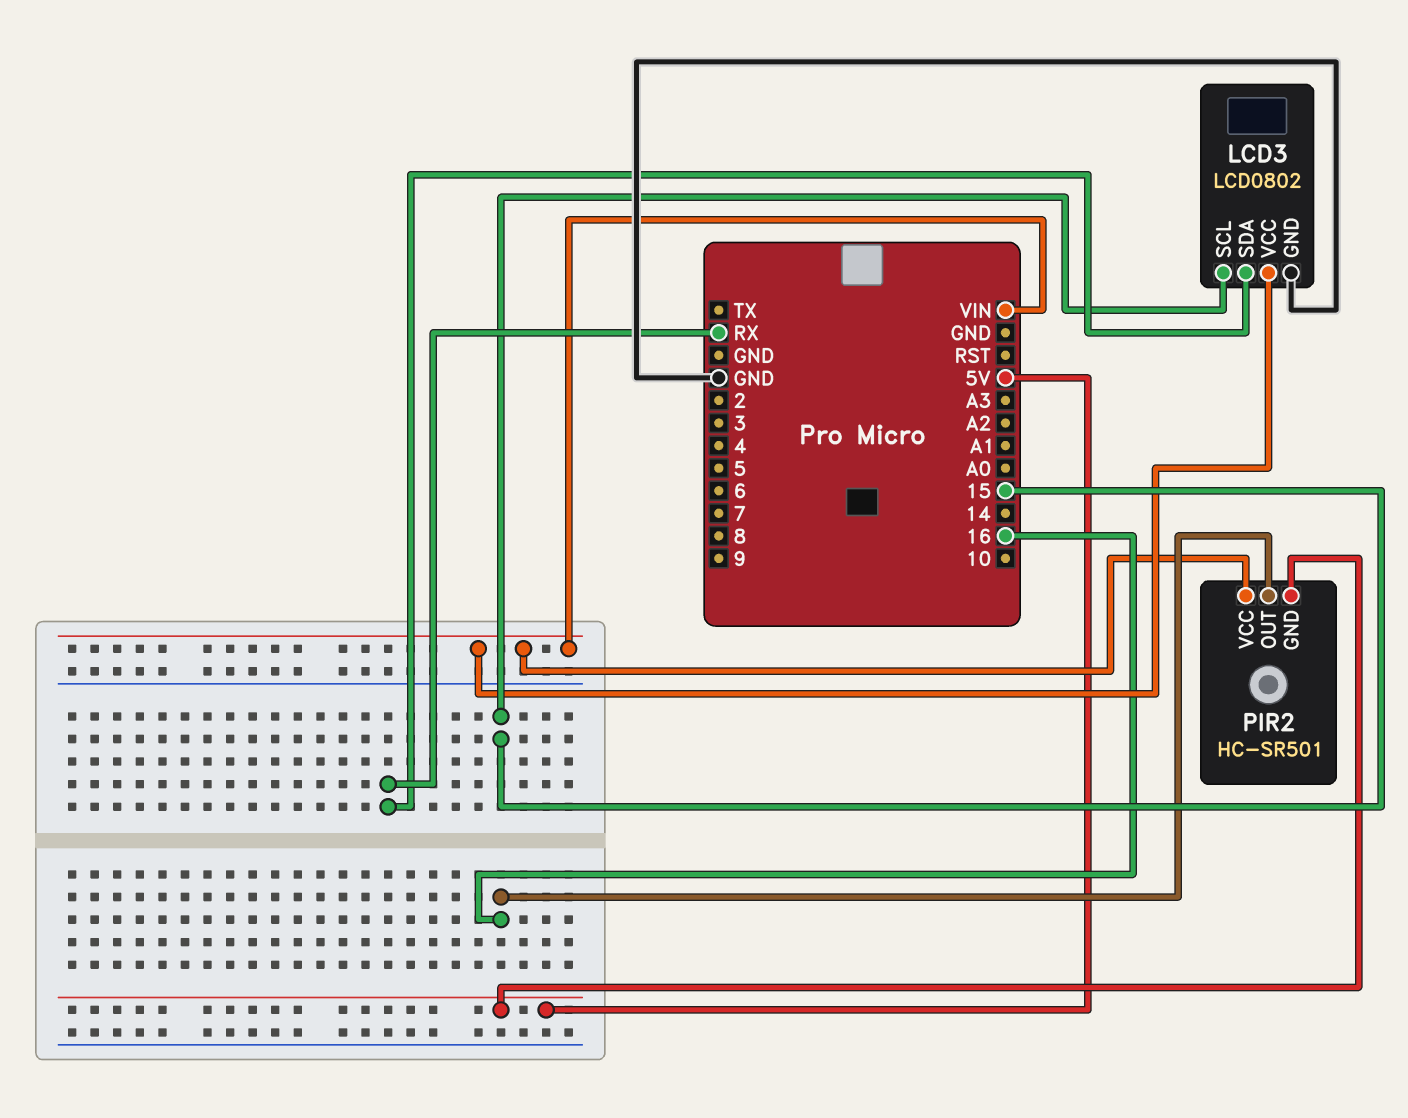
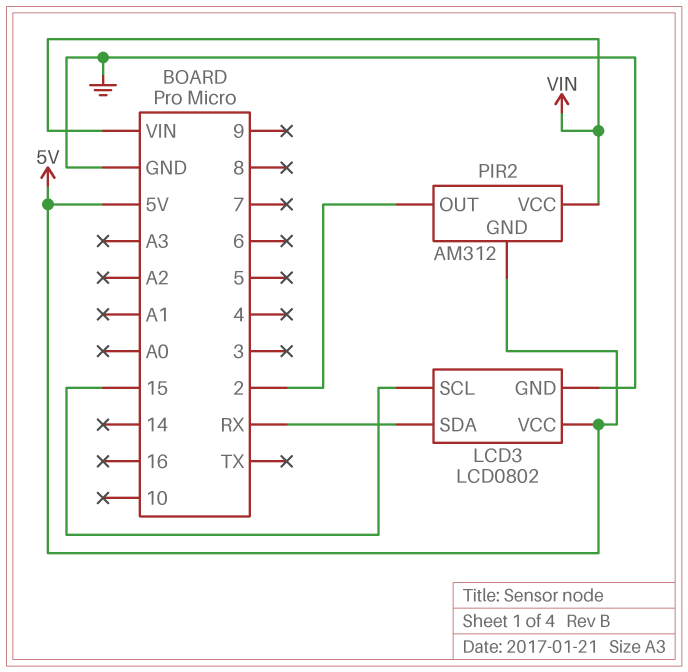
LCD3 pin VCC: VIN -> 5V
PIR2: HC-SR501 -> AM312
PIR2 pin OUT: 16 -> 2

